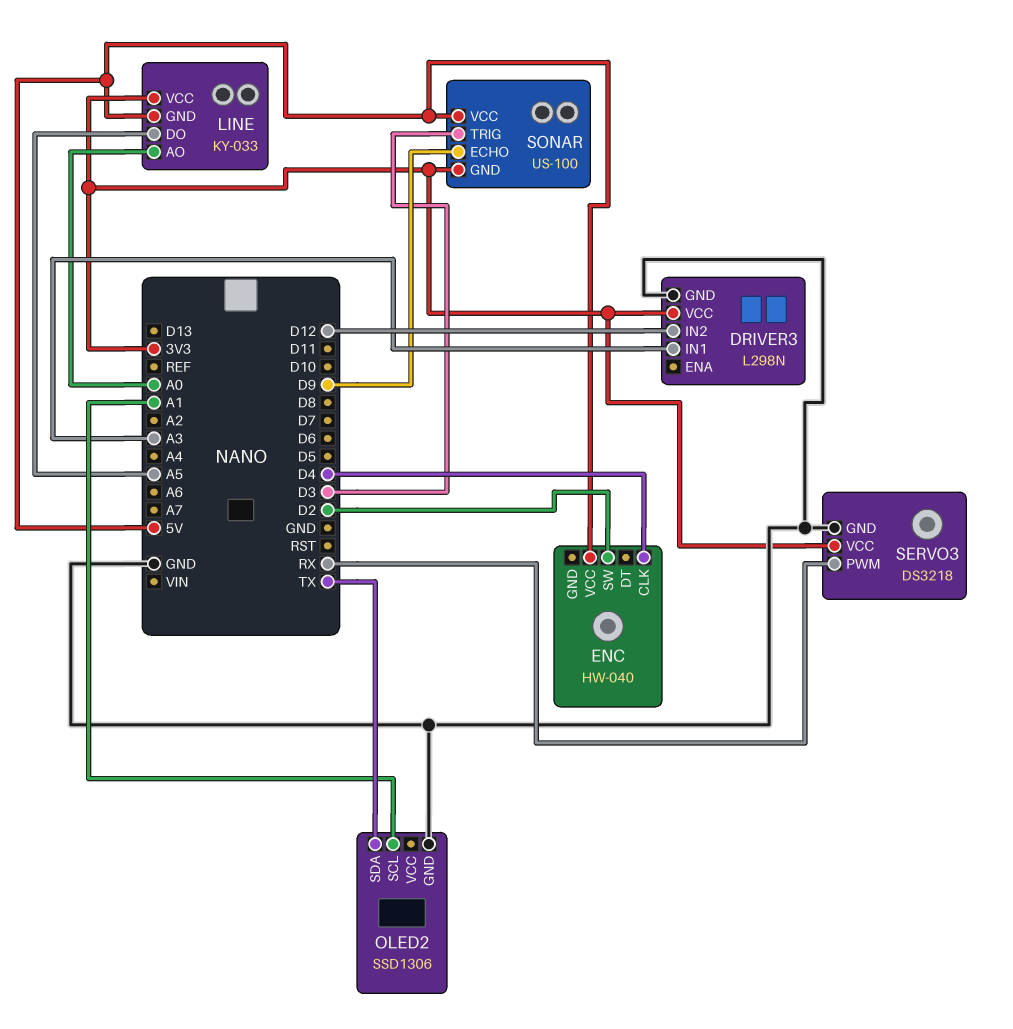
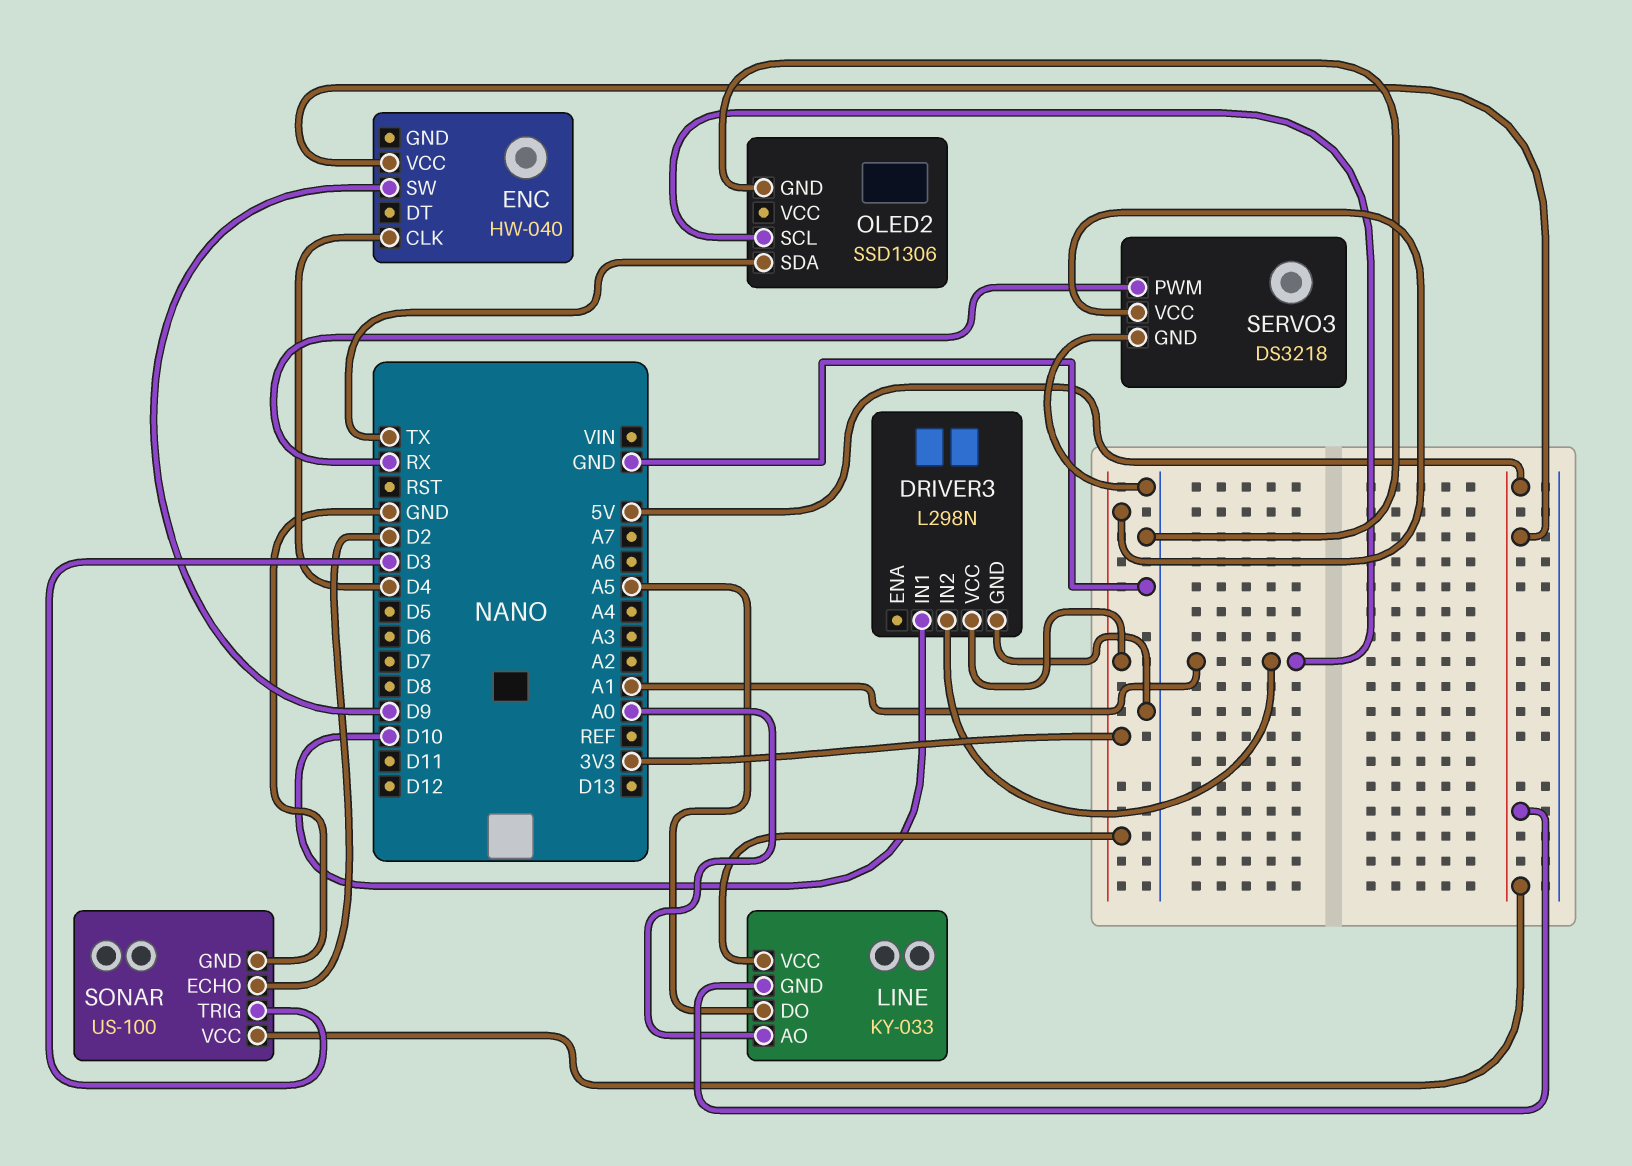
DRIVER3 pin IN1: A3 -> D10
DRIVER3 pin IN2: D12 -> A1
ENC pin SW: D2 -> D9
SONAR pin ECHO: D9 -> D2
SONAR pin GND: 3V3 -> GND

